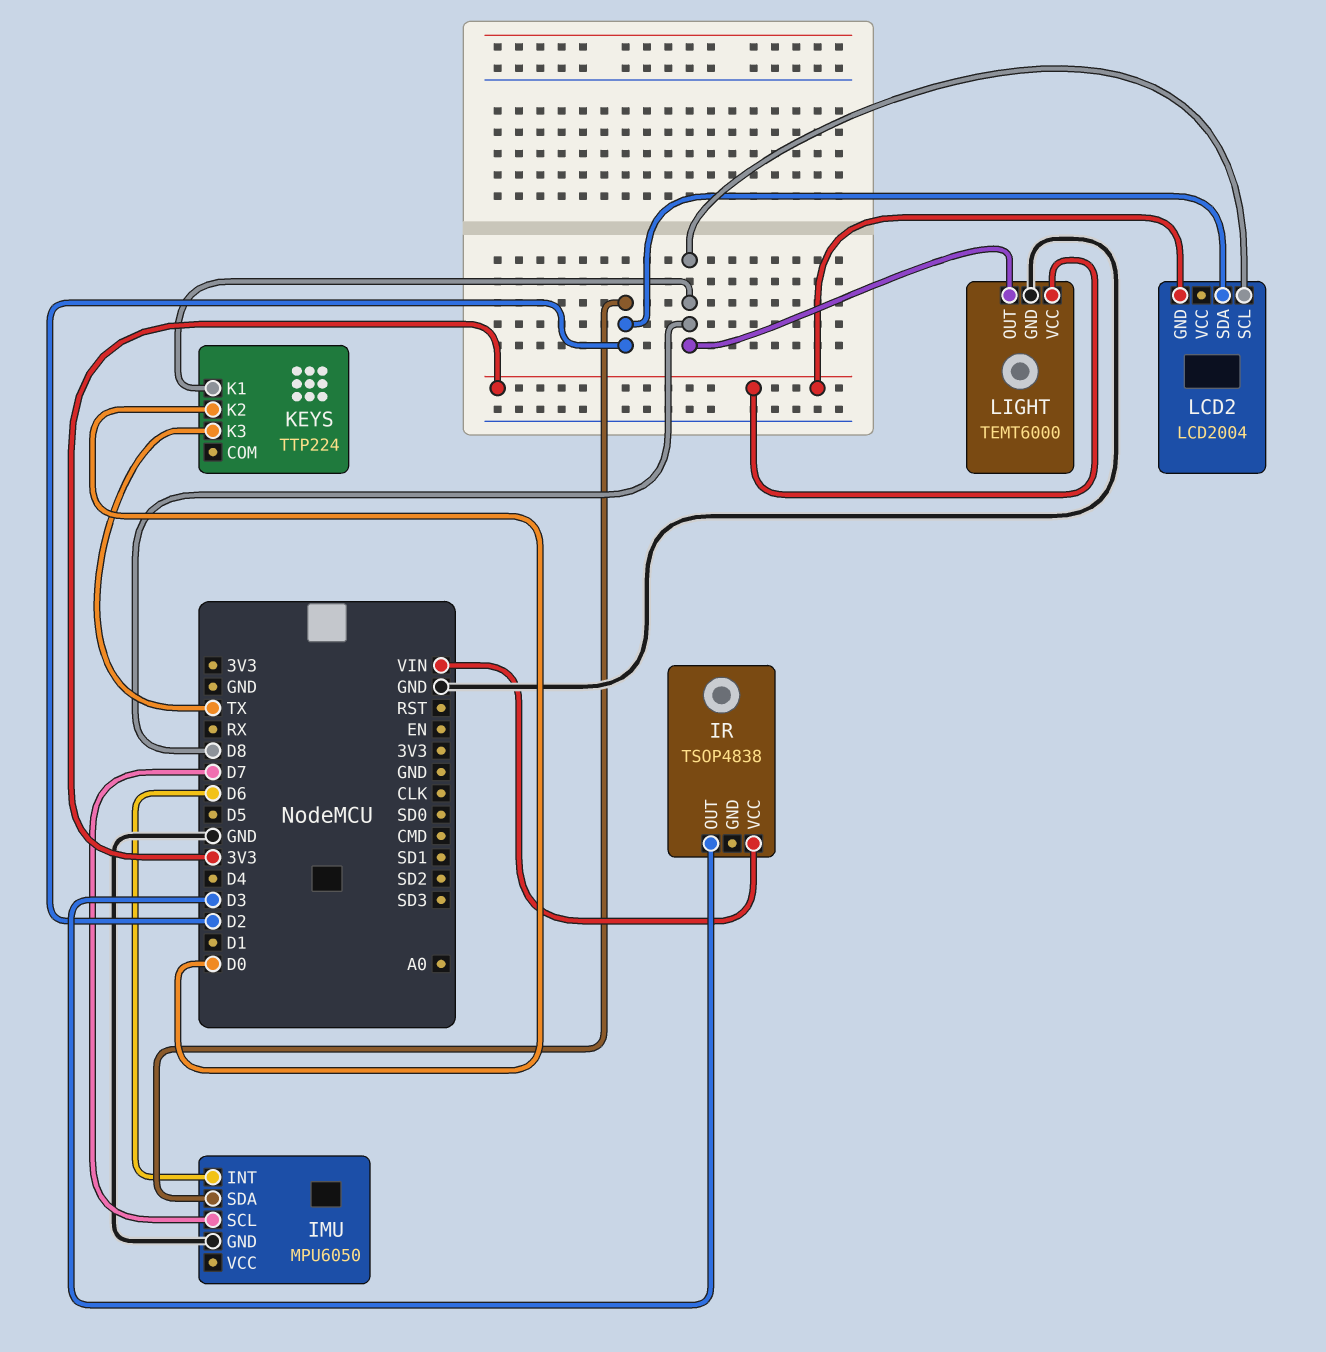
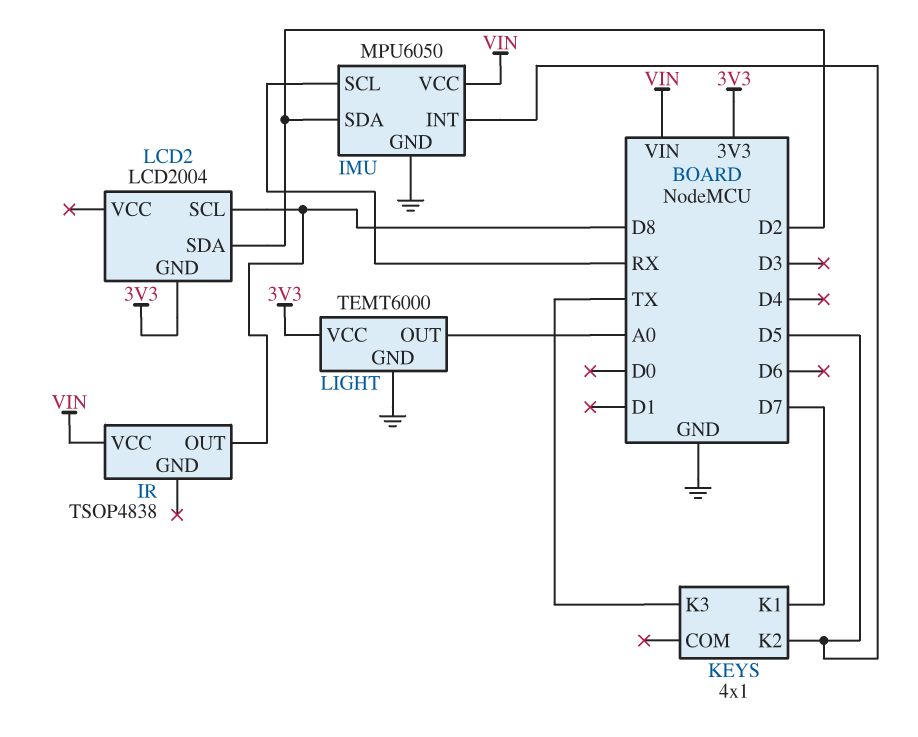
IMU pin INT: D6 -> D5
IMU pin SCL: D7 -> RX
IMU pin VCC: none -> VIN
IR pin OUT: D3 -> D8
KEYS: TTP224 -> 4x1
KEYS pin K1: D8 -> D7
KEYS pin K2: D0 -> D5
LIGHT pin OUT: D8 -> A0

